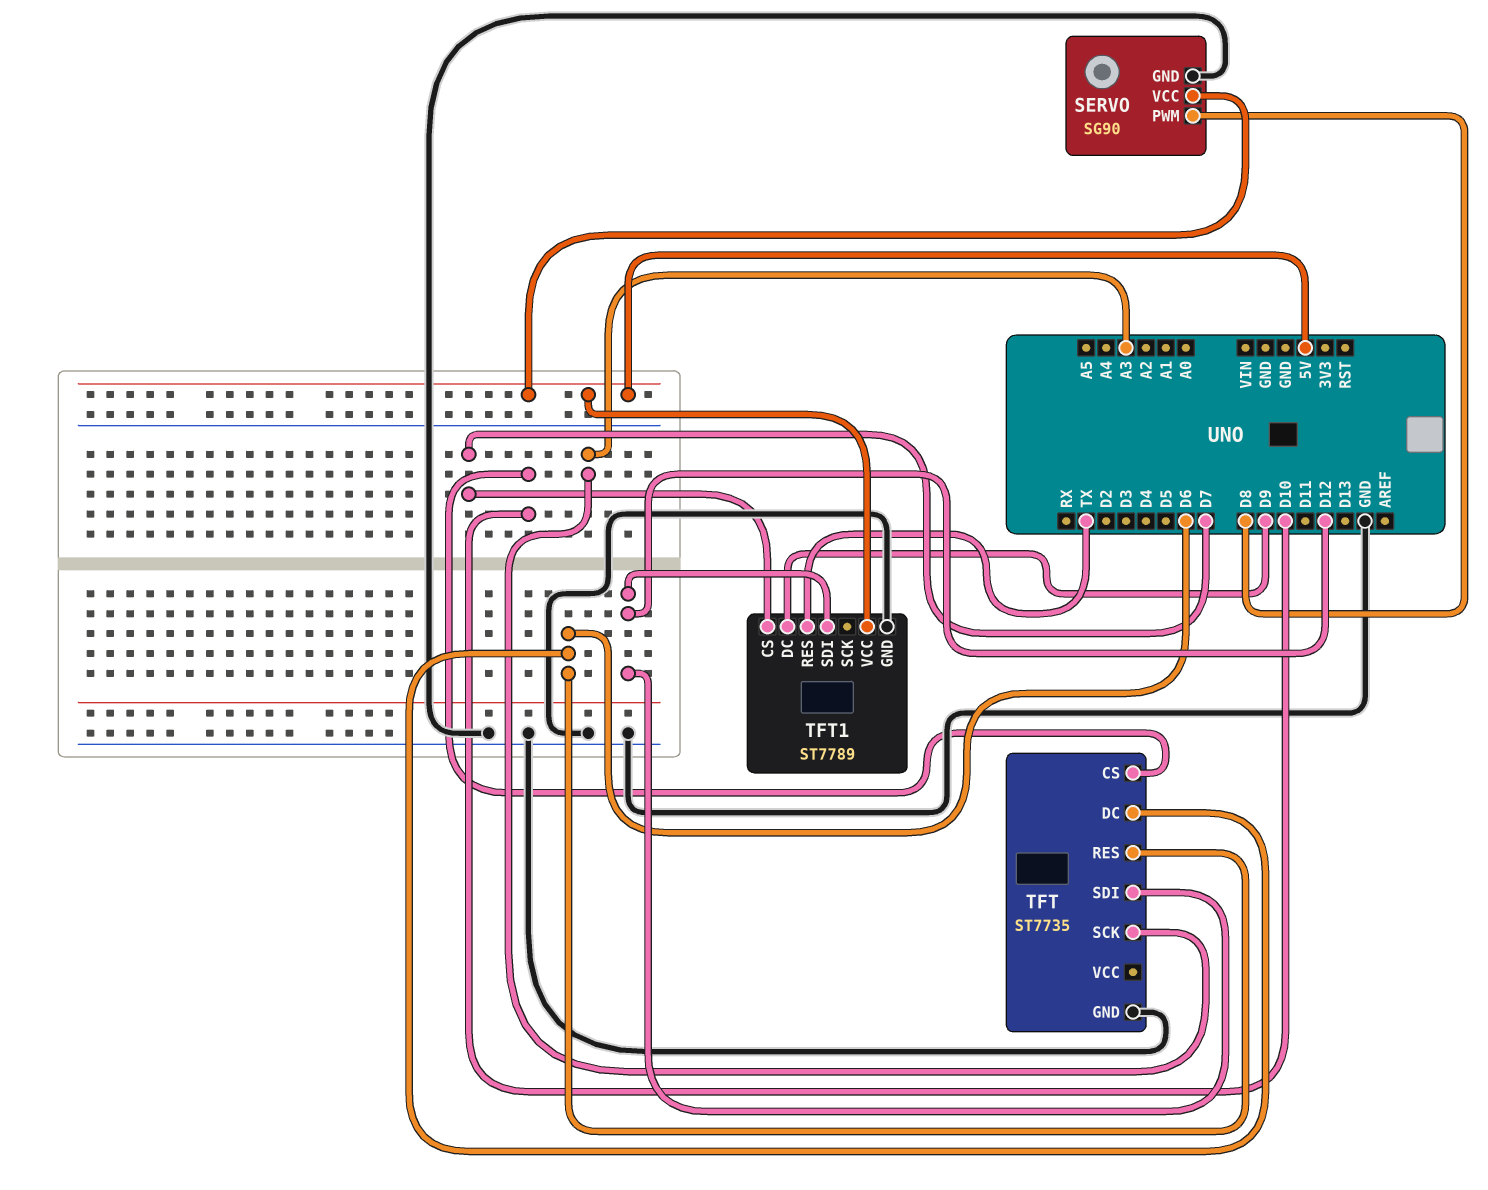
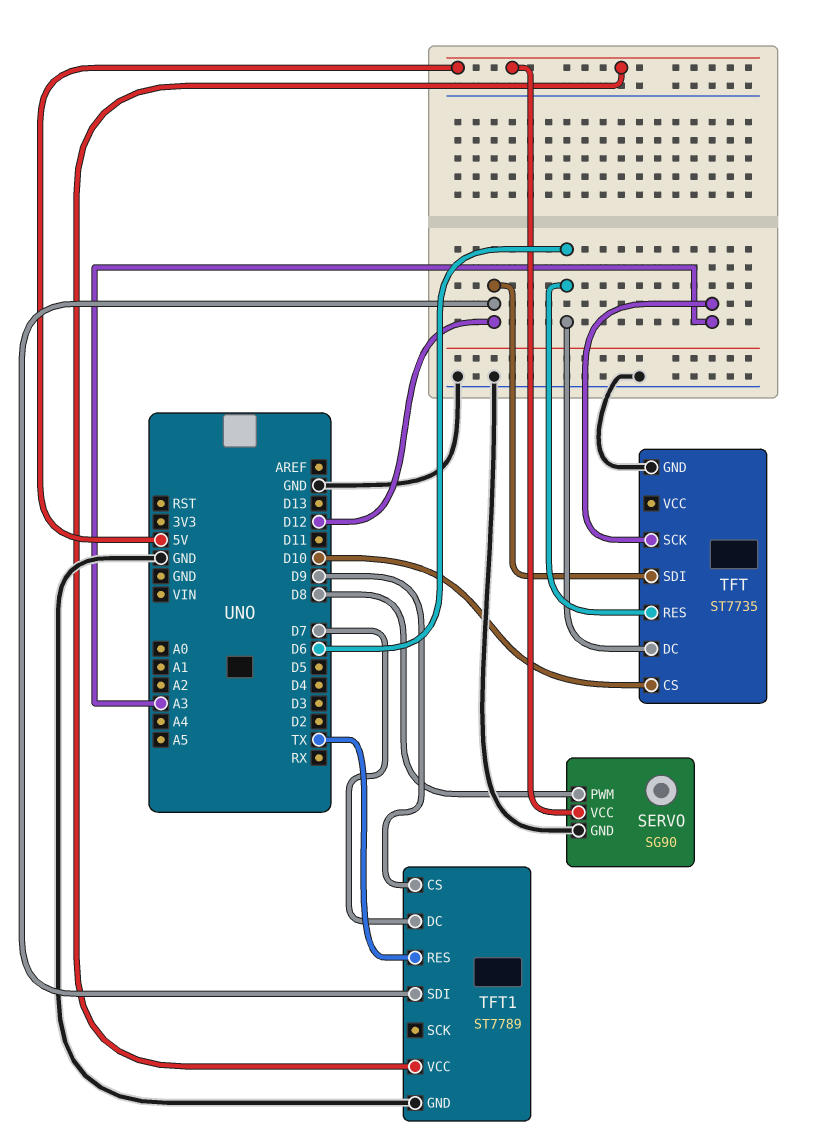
TFT1 pin CS: D7 -> D9
TFT1 pin DC: D9 -> D7

